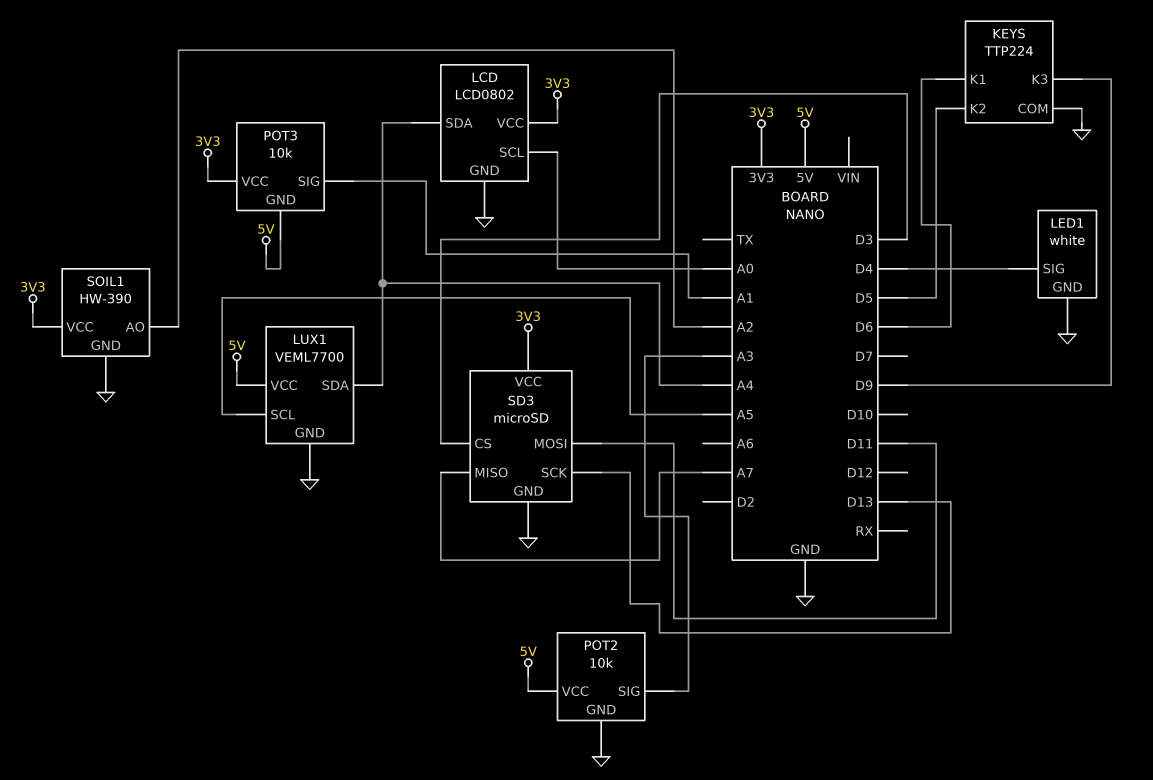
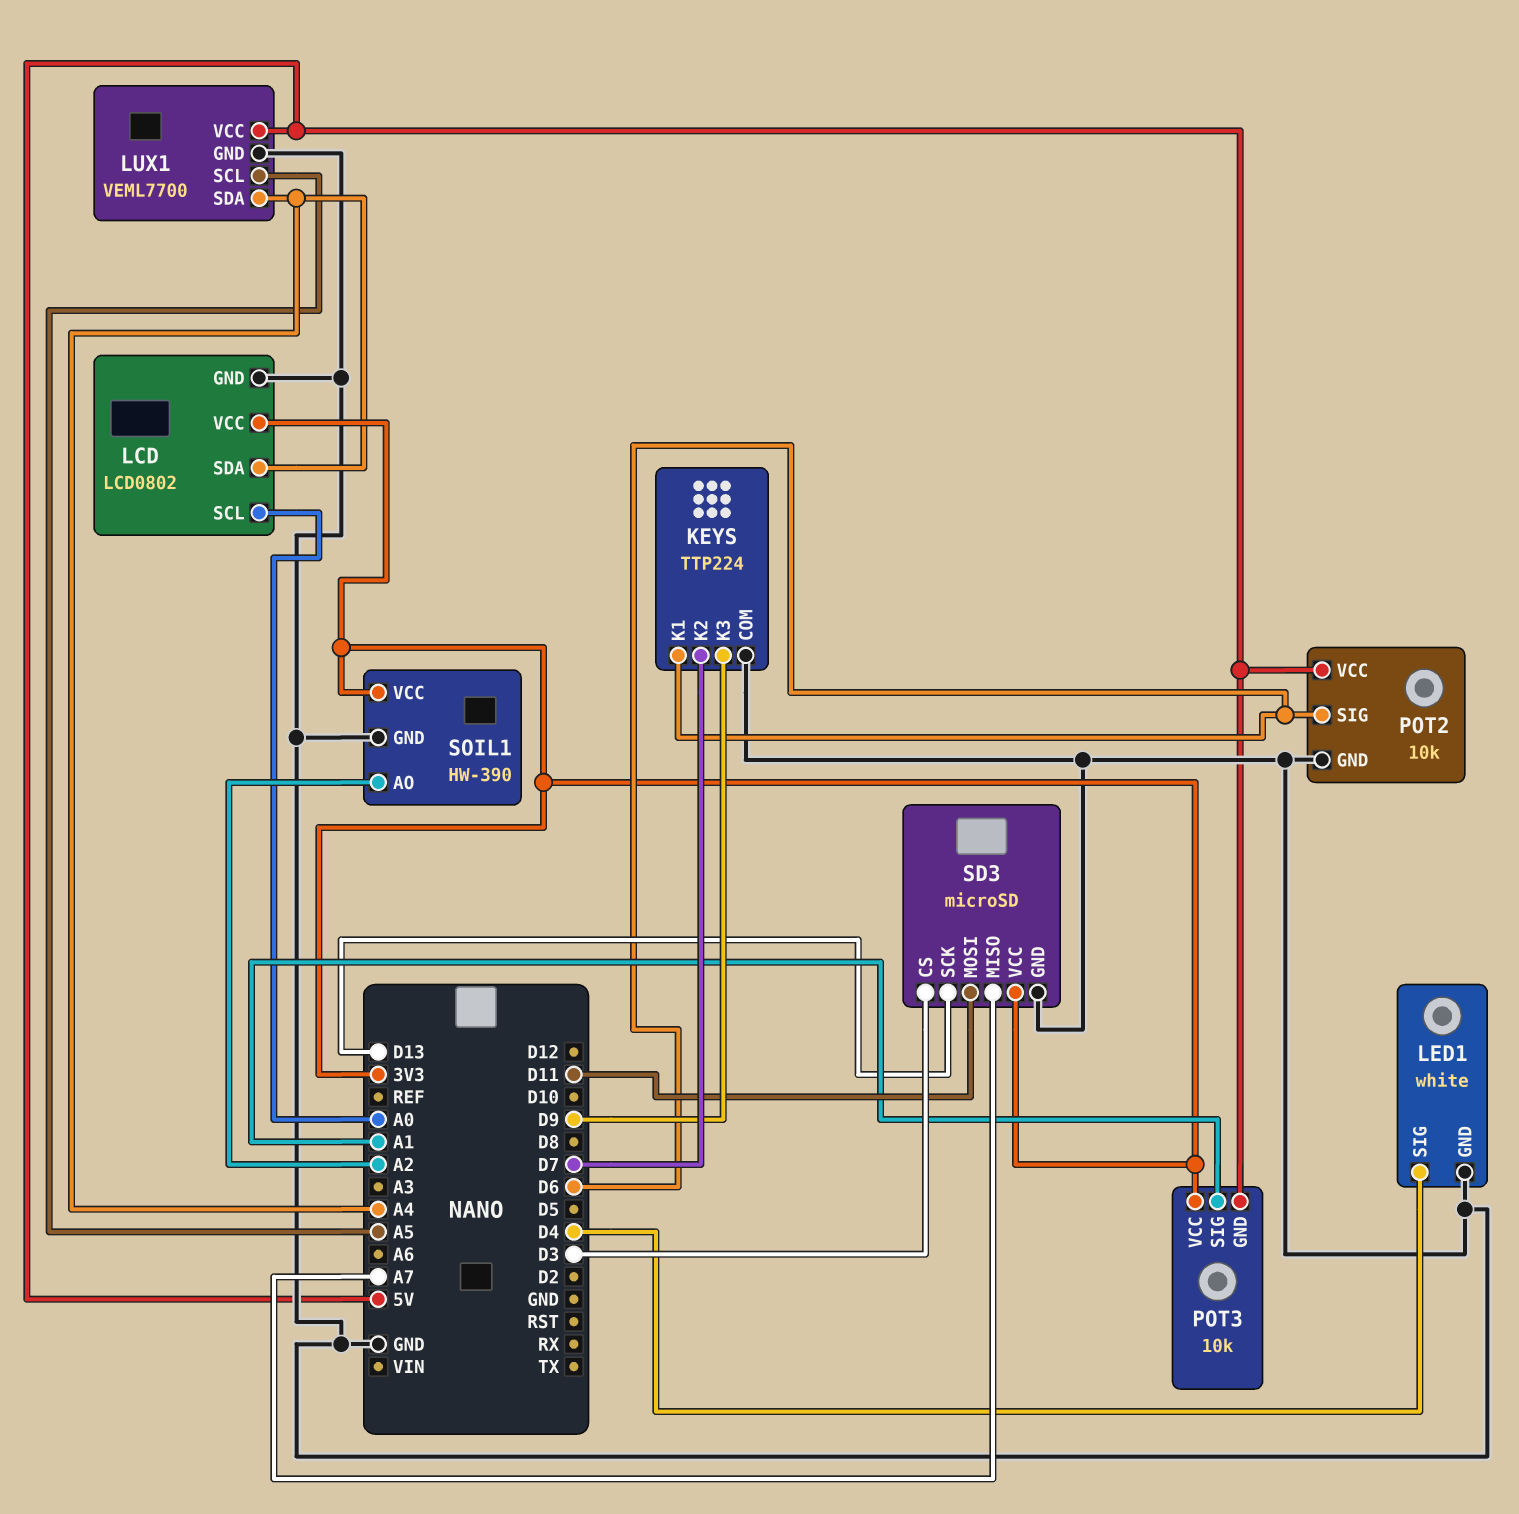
KEYS pin K2: D5 -> D7
POT2 pin SIG: A3 -> D6

